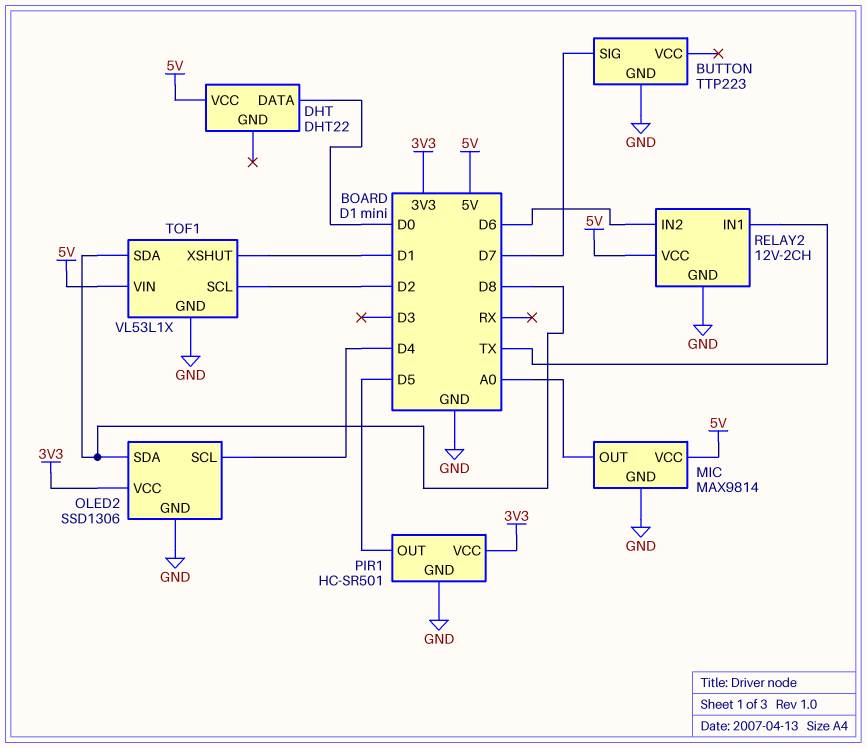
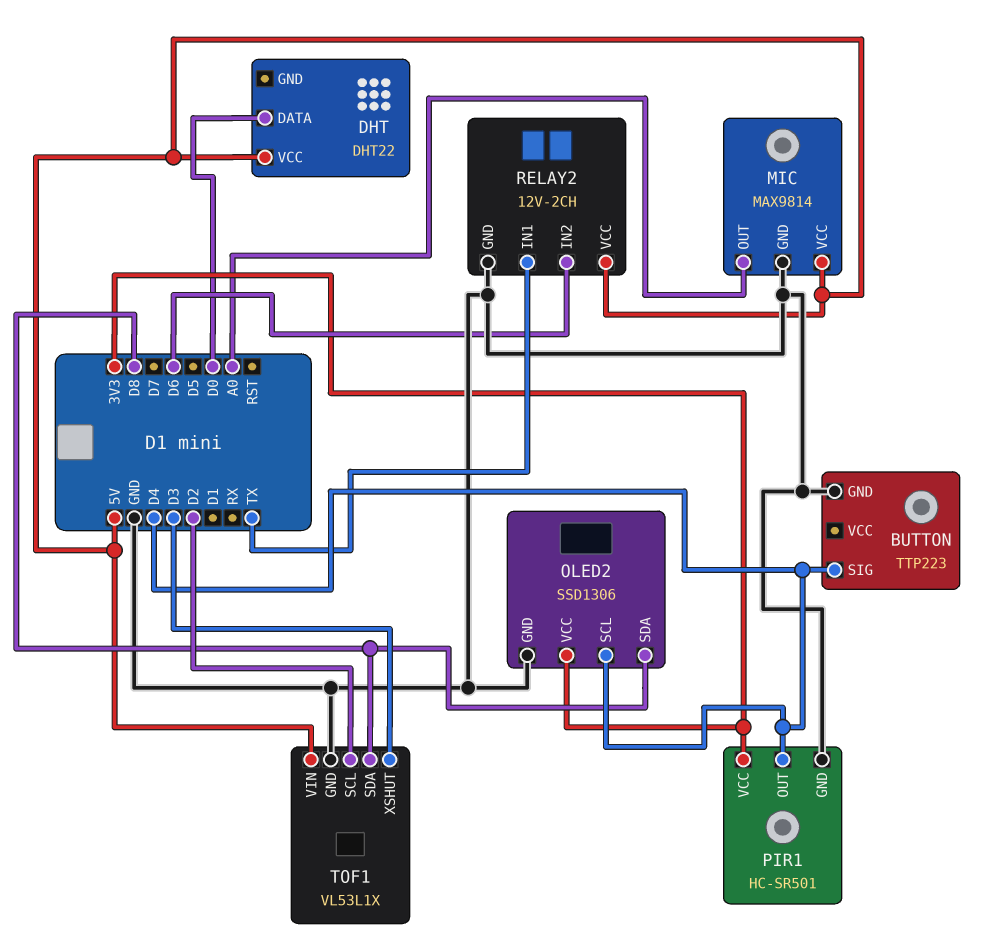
BUTTON pin SIG: D7 -> D4
PIR1 pin OUT: D5 -> D4
TOF1 pin XSHUT: D1 -> D3

